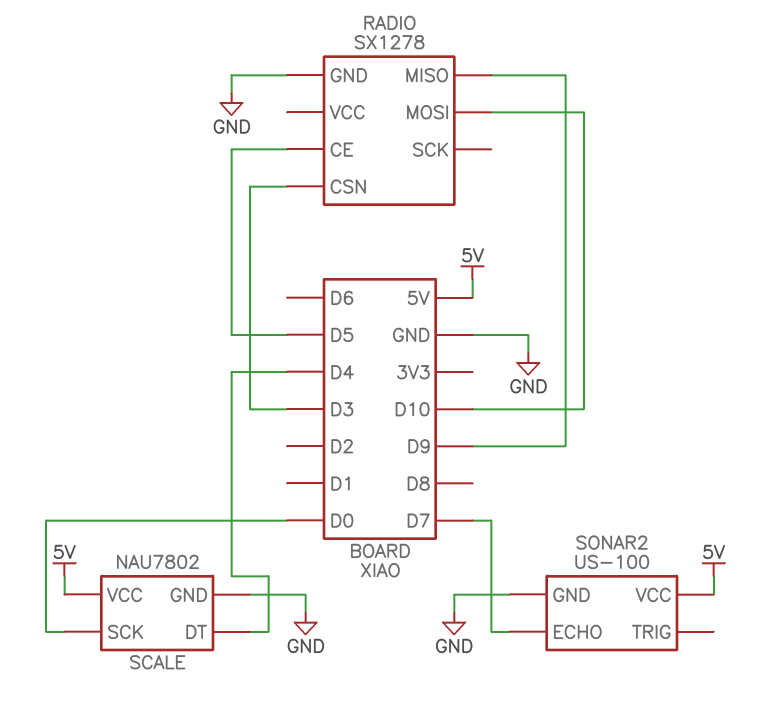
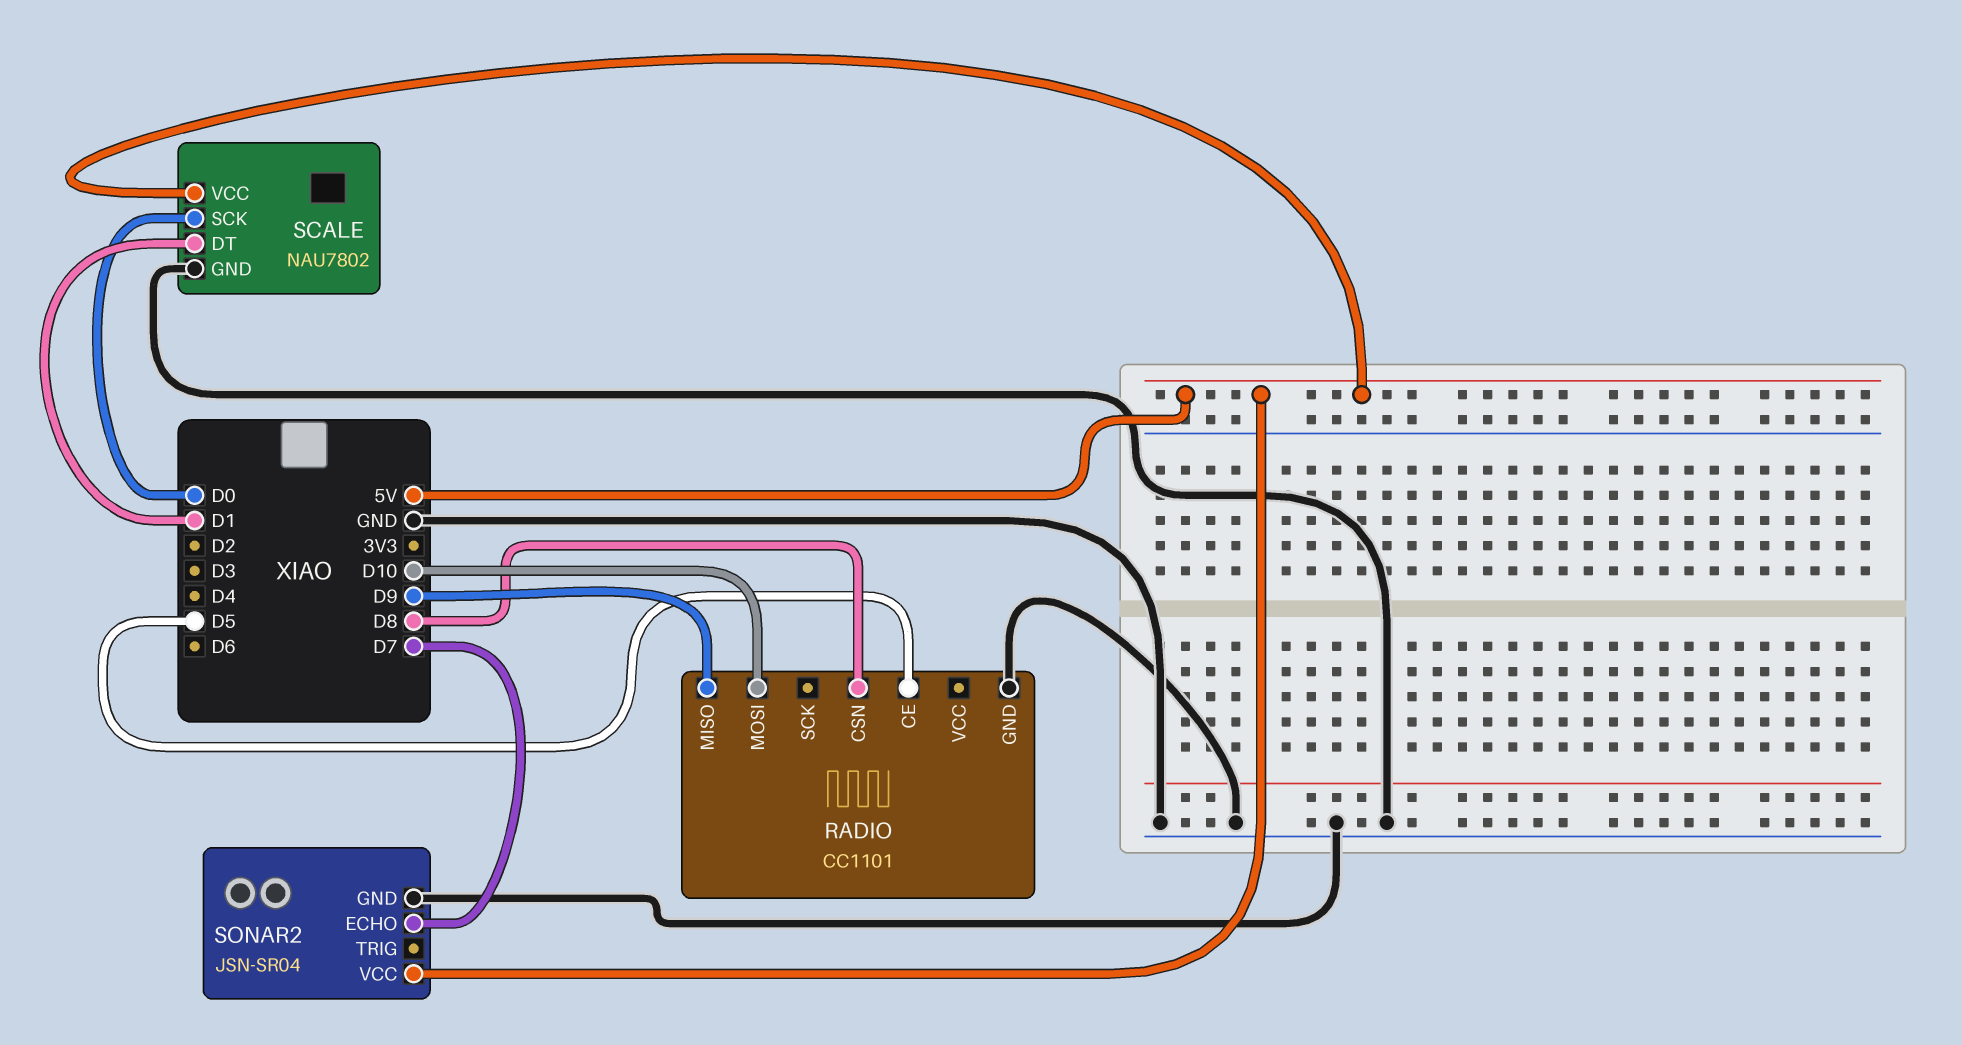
RADIO: SX1278 -> CC1101
RADIO pin CSN: D3 -> D8
SCALE pin DT: D4 -> D1
SONAR2: US-100 -> JSN-SR04

